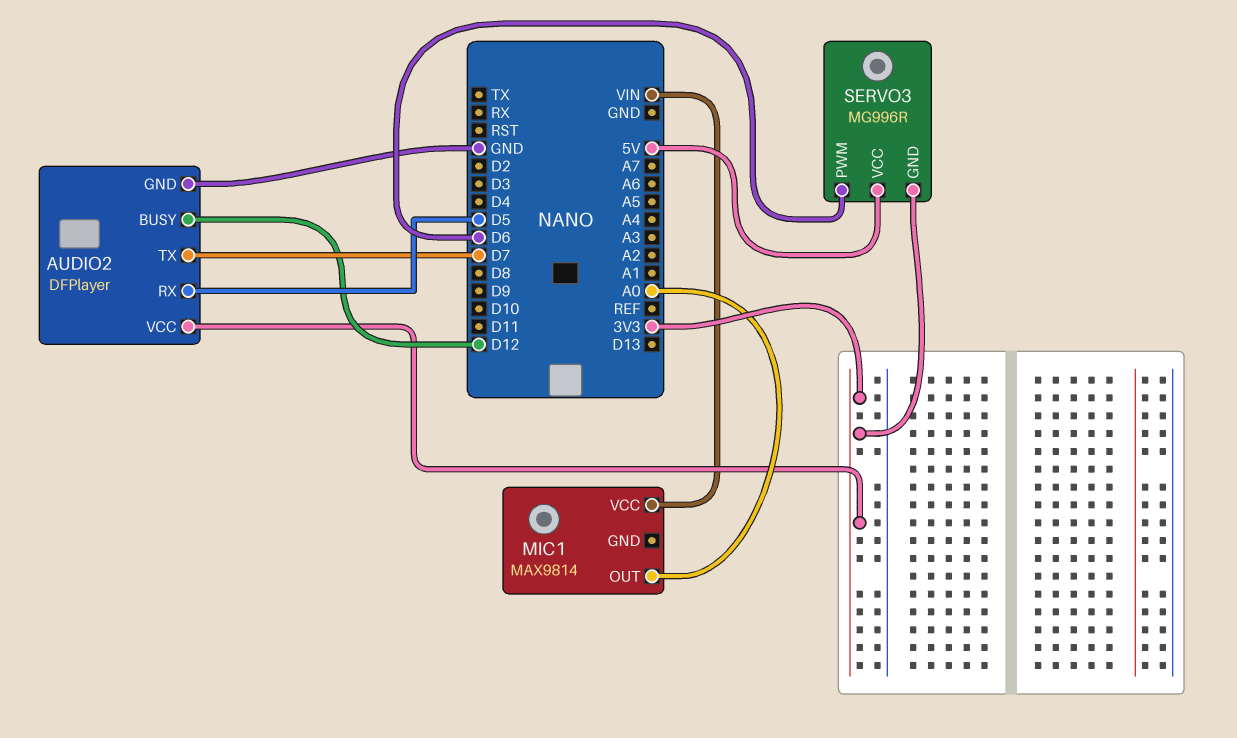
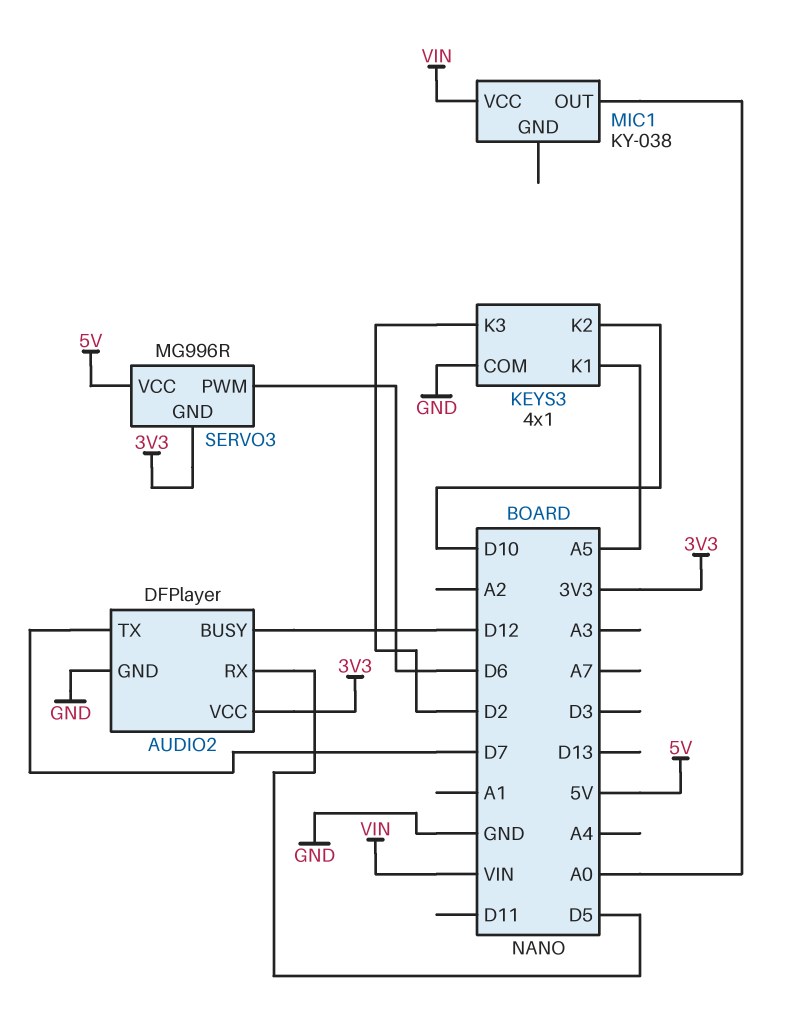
KEYS3: none -> 4x1
KEYS3 pin COM: none -> GND
KEYS3 pin K1: none -> A5
KEYS3 pin K2: none -> D10
KEYS3 pin K3: none -> D2
MIC1: MAX9814 -> KY-038

